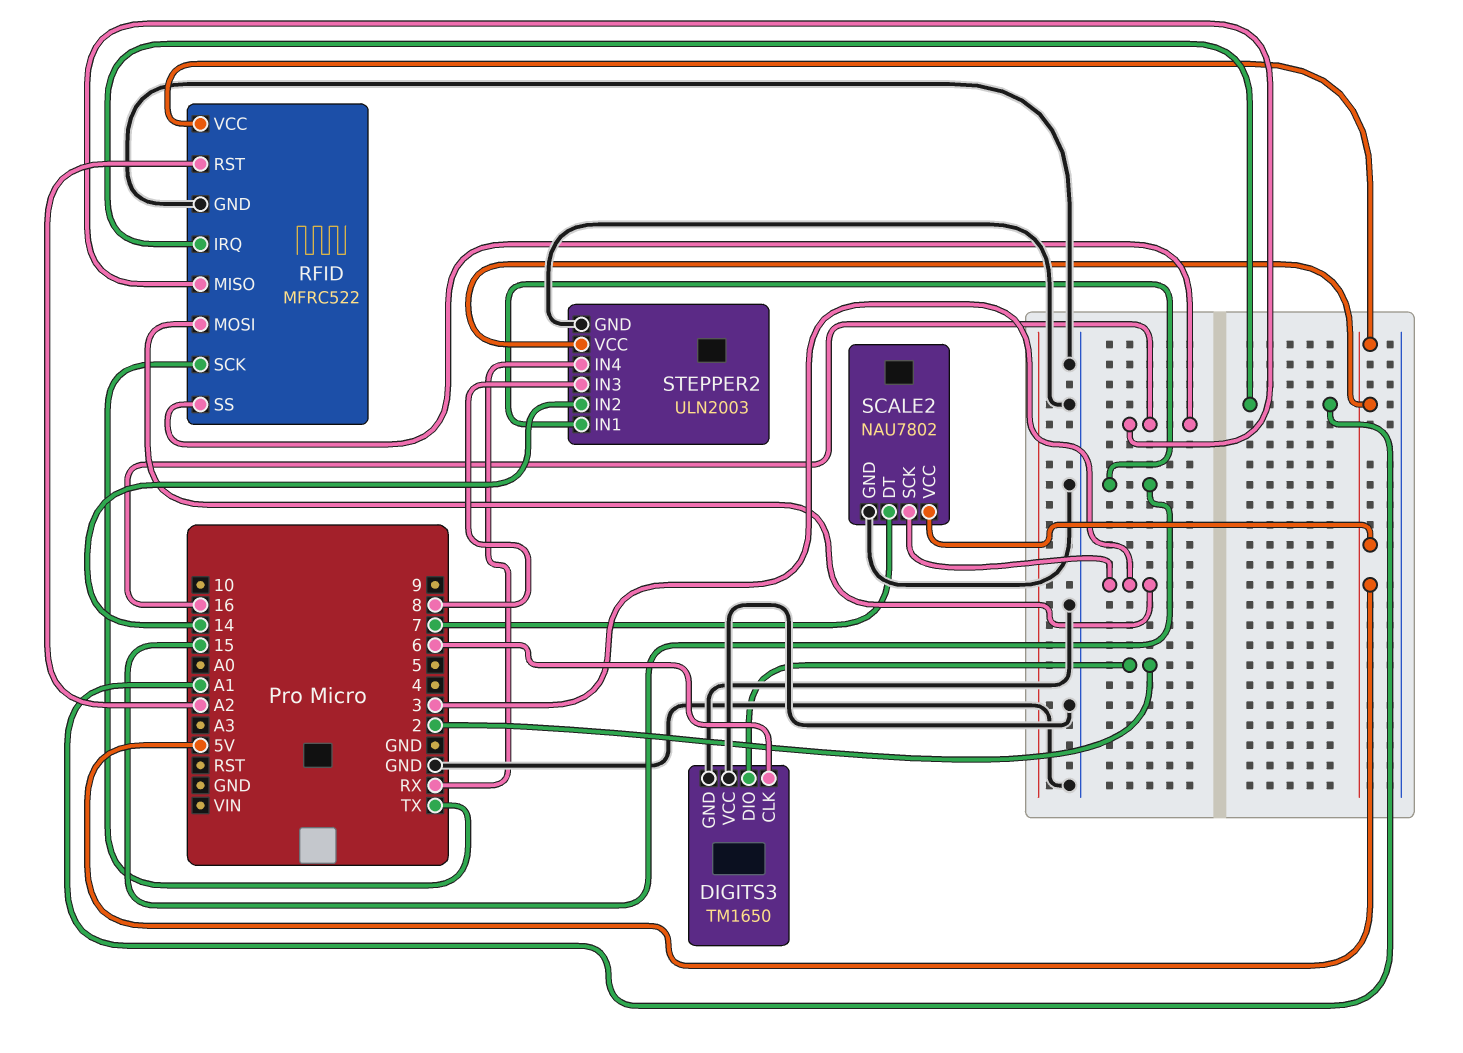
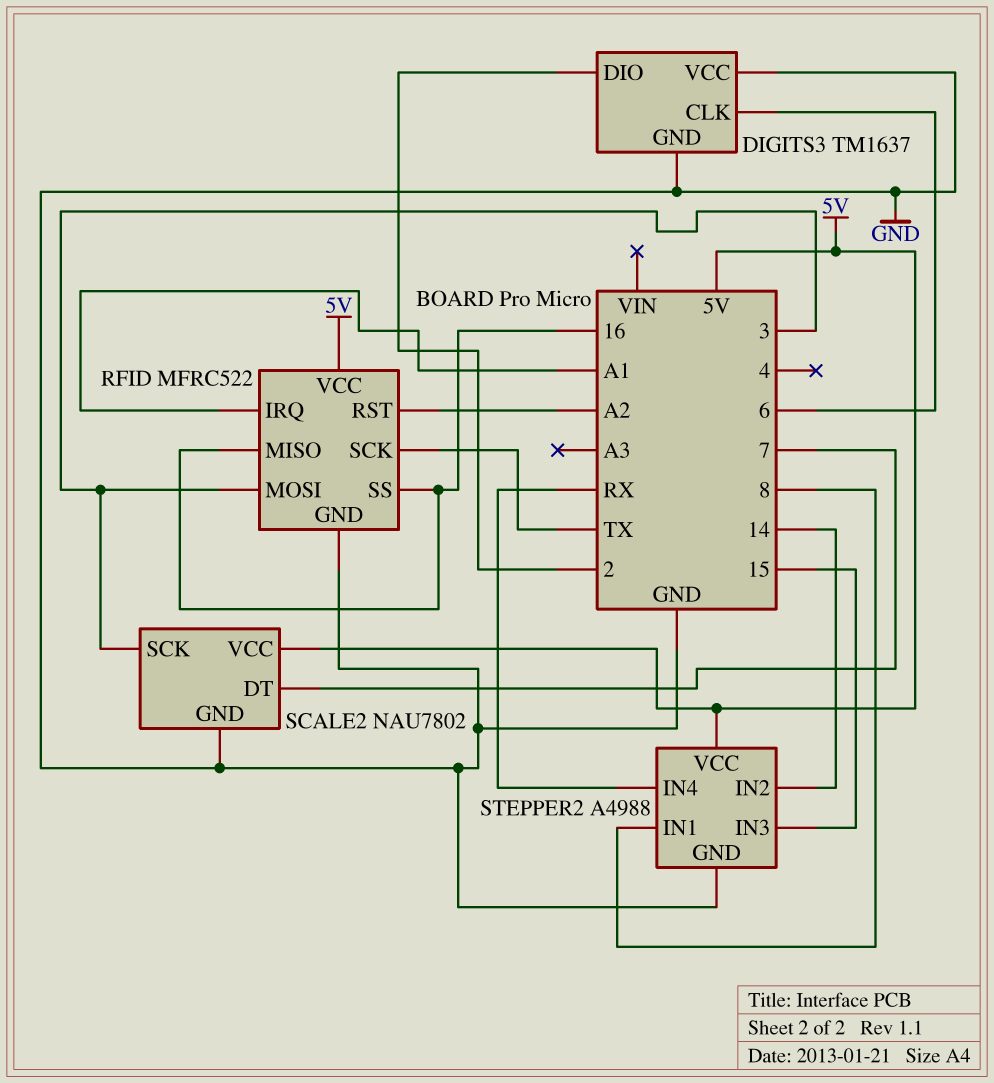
DIGITS3: TM1650 -> TM1637
STEPPER2: ULN2003 -> A4988
STEPPER2 pin IN1: 15 -> 8
STEPPER2 pin IN3: 8 -> 15

